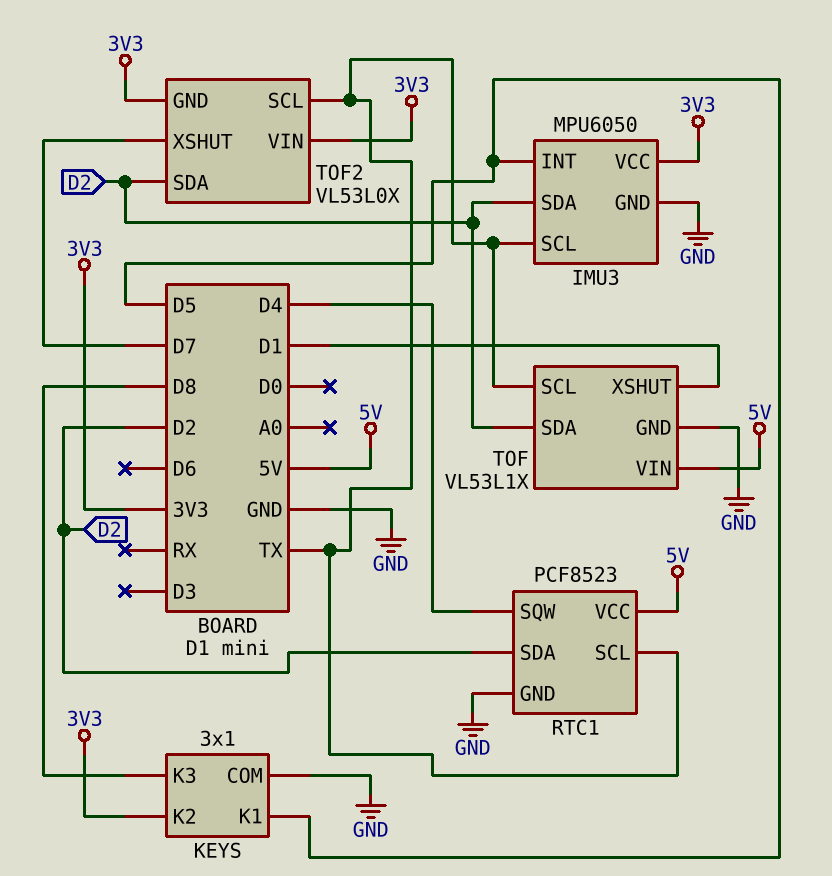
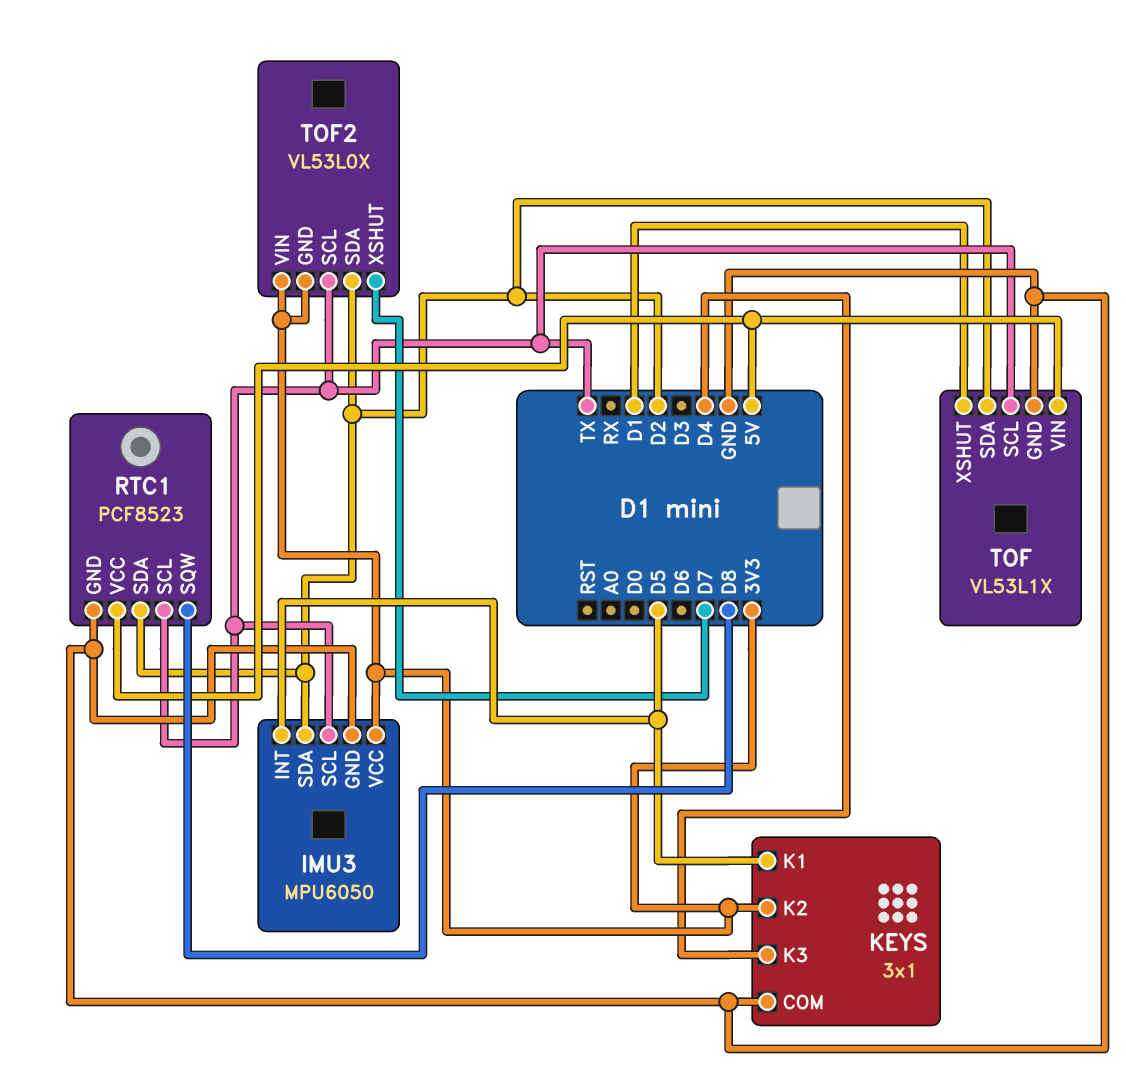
KEYS pin K3: D8 -> D4
RTC1 pin SQW: D4 -> D8

